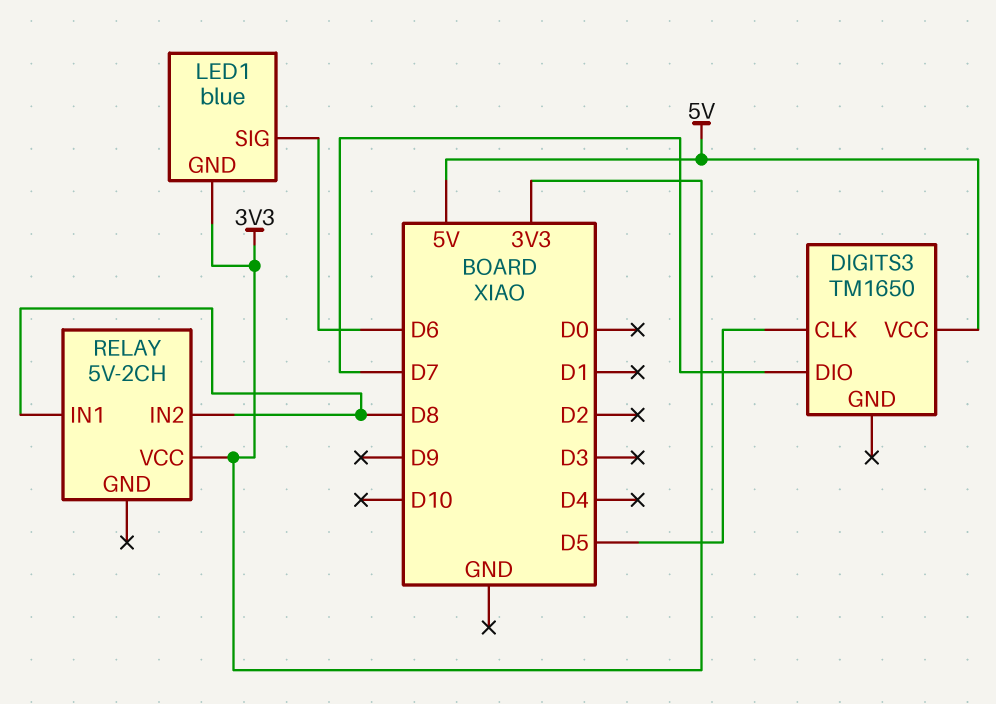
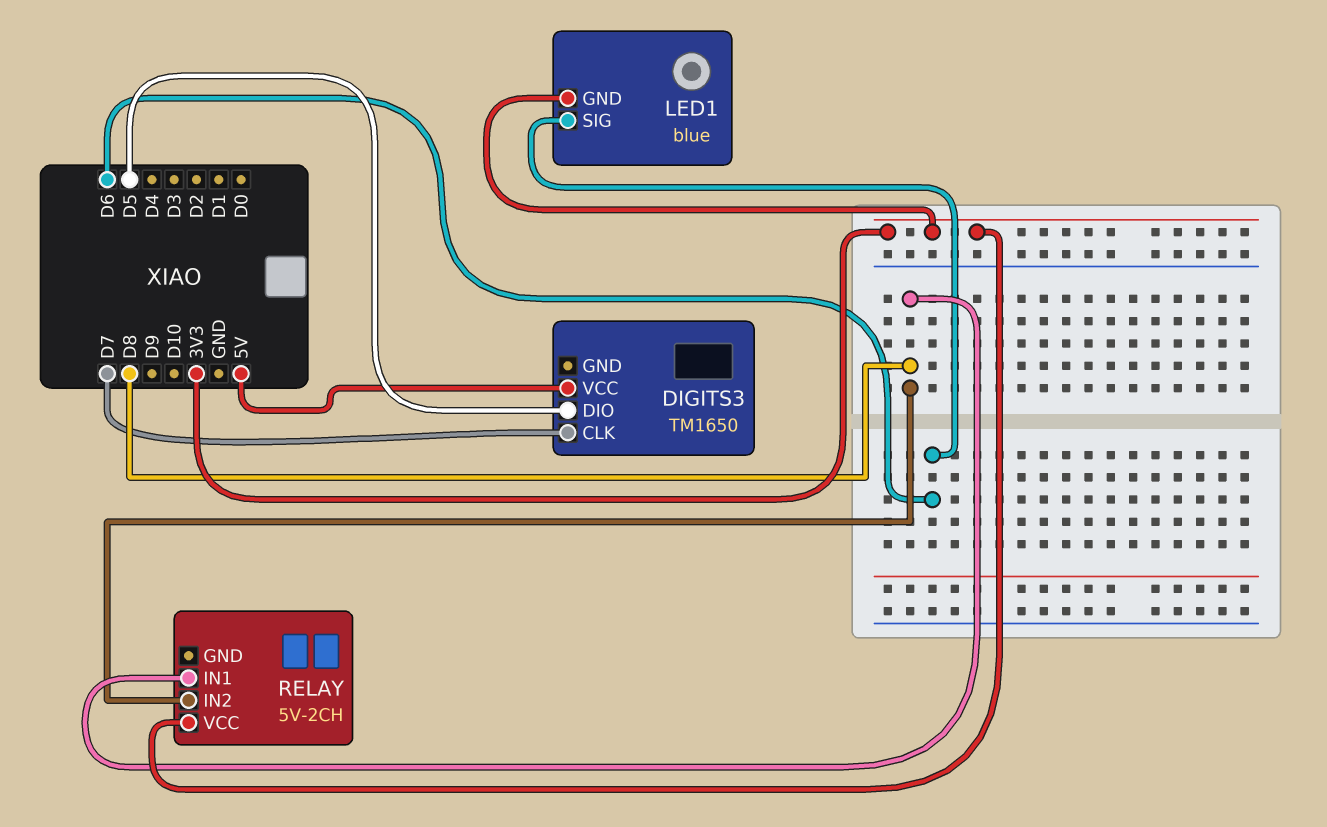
DIGITS3 pin CLK: D5 -> D7
DIGITS3 pin DIO: D7 -> D5

